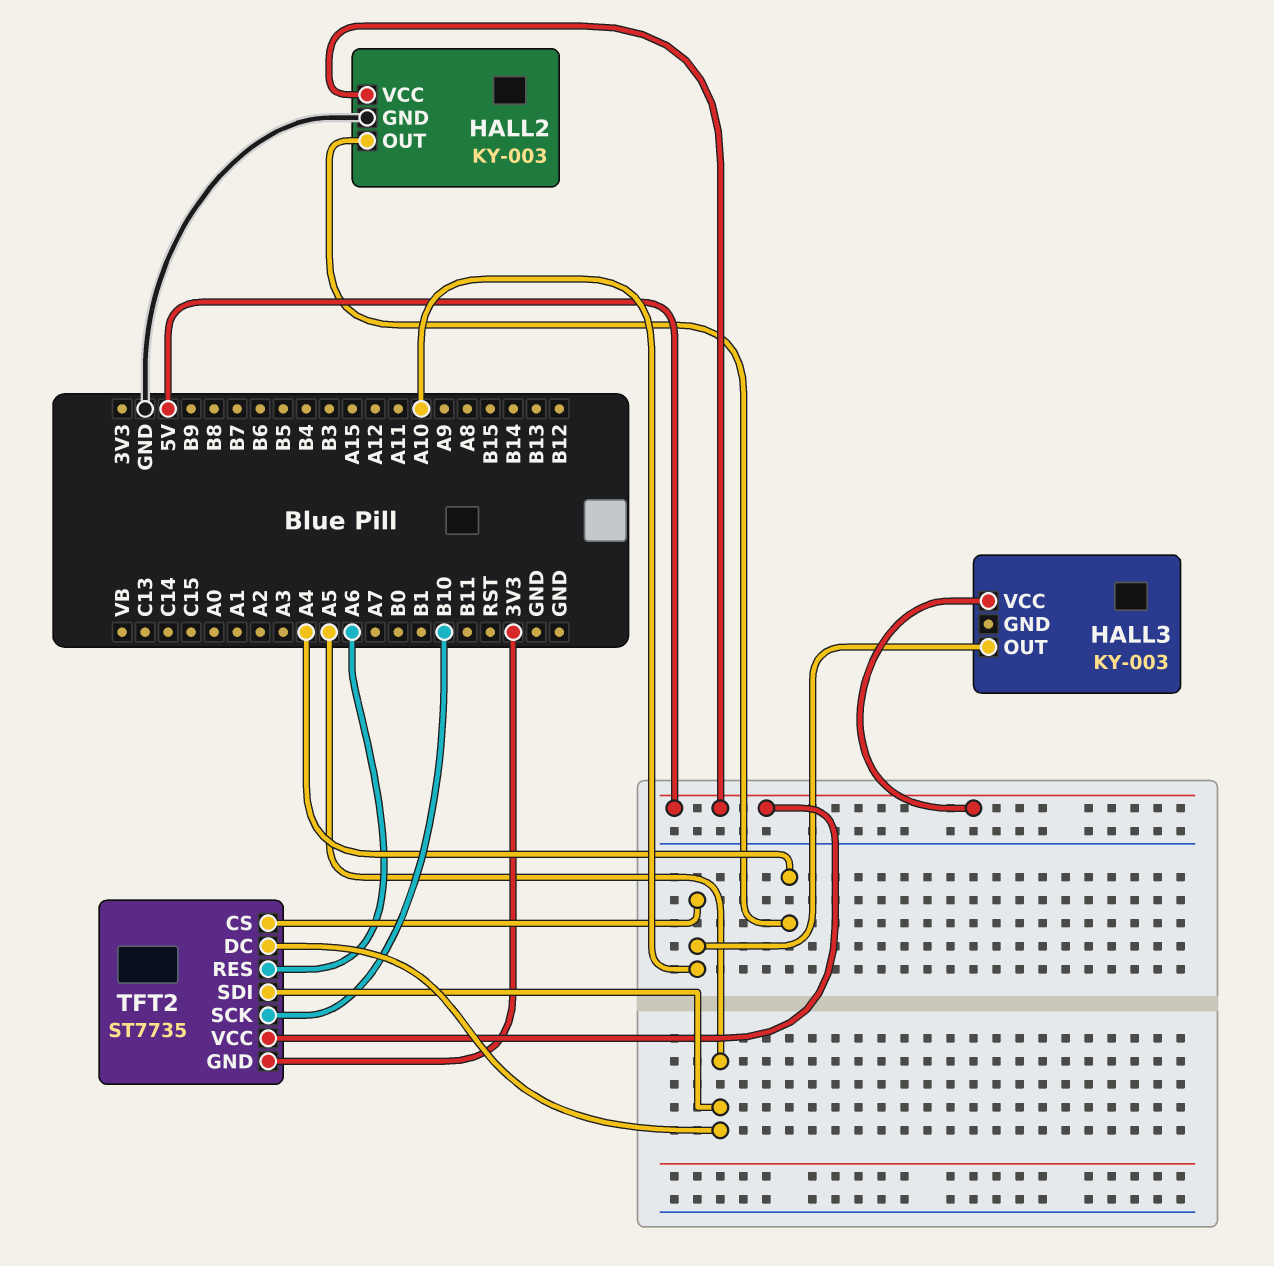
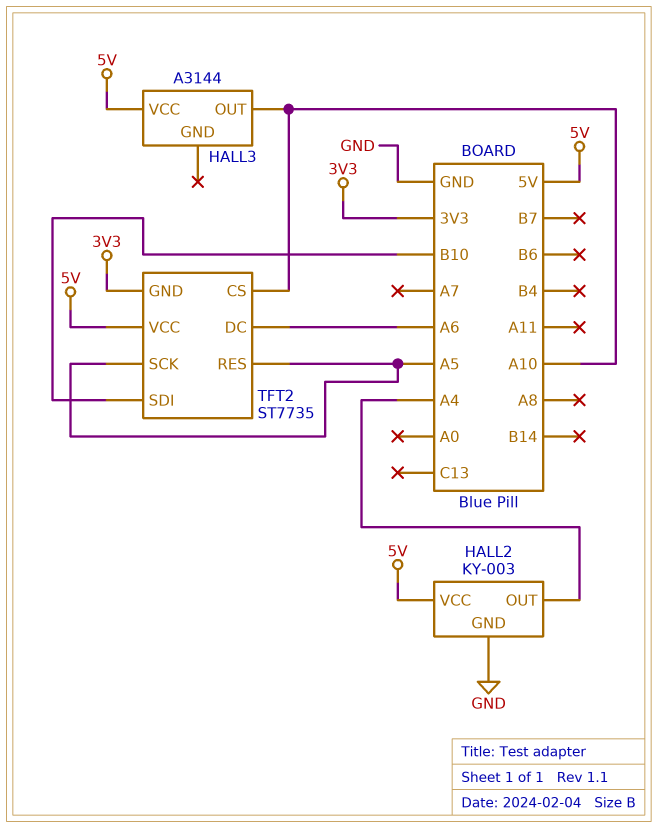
HALL3: KY-003 -> A3144
TFT2 pin DC: A5 -> A6
TFT2 pin RES: A6 -> A5
TFT2 pin SCK: B10 -> A5
TFT2 pin SDI: A5 -> B10

